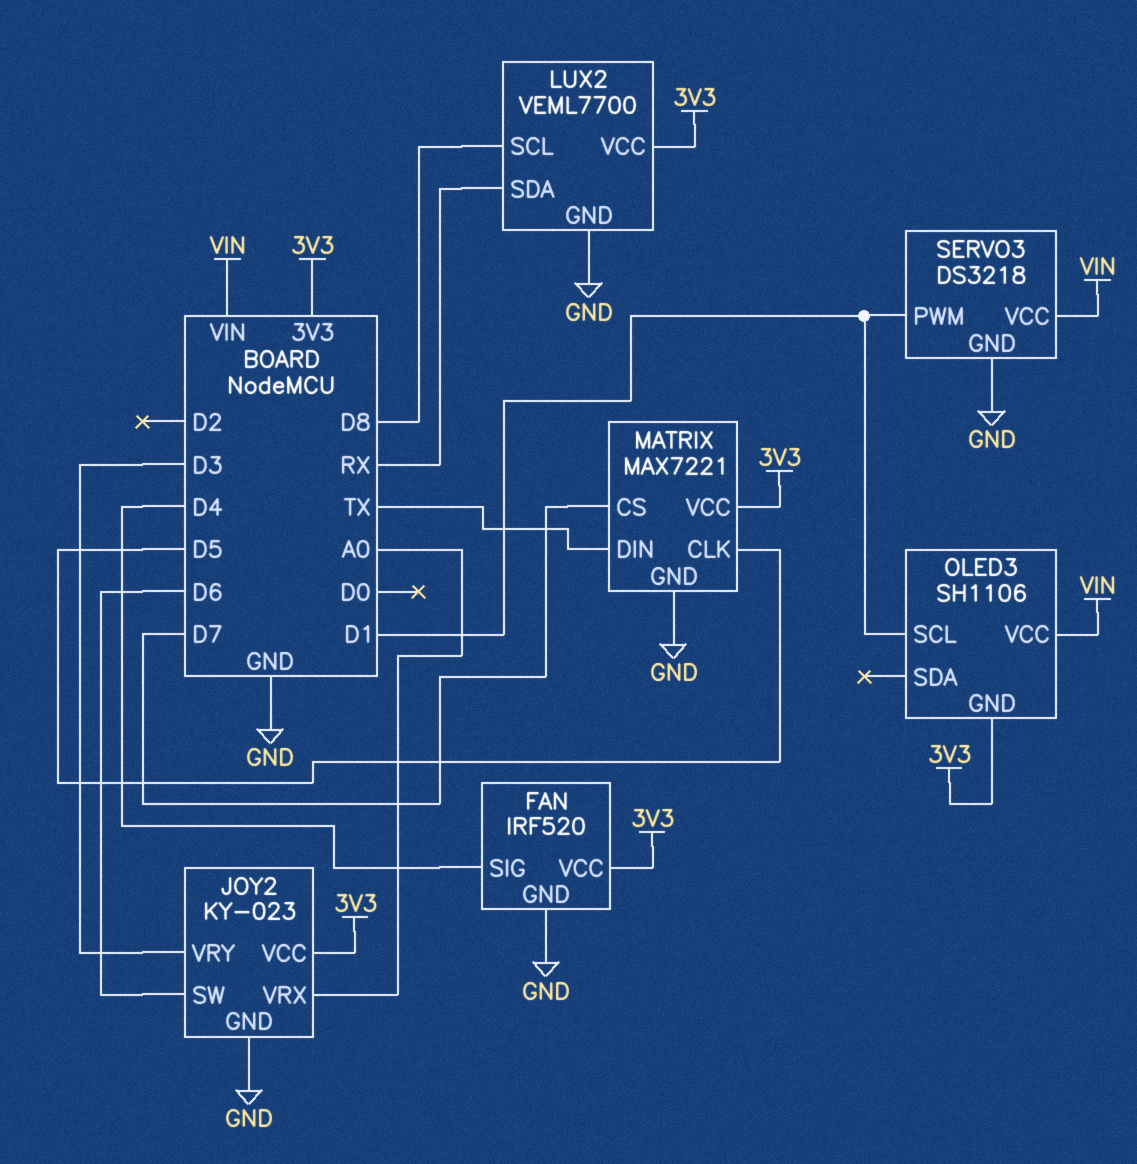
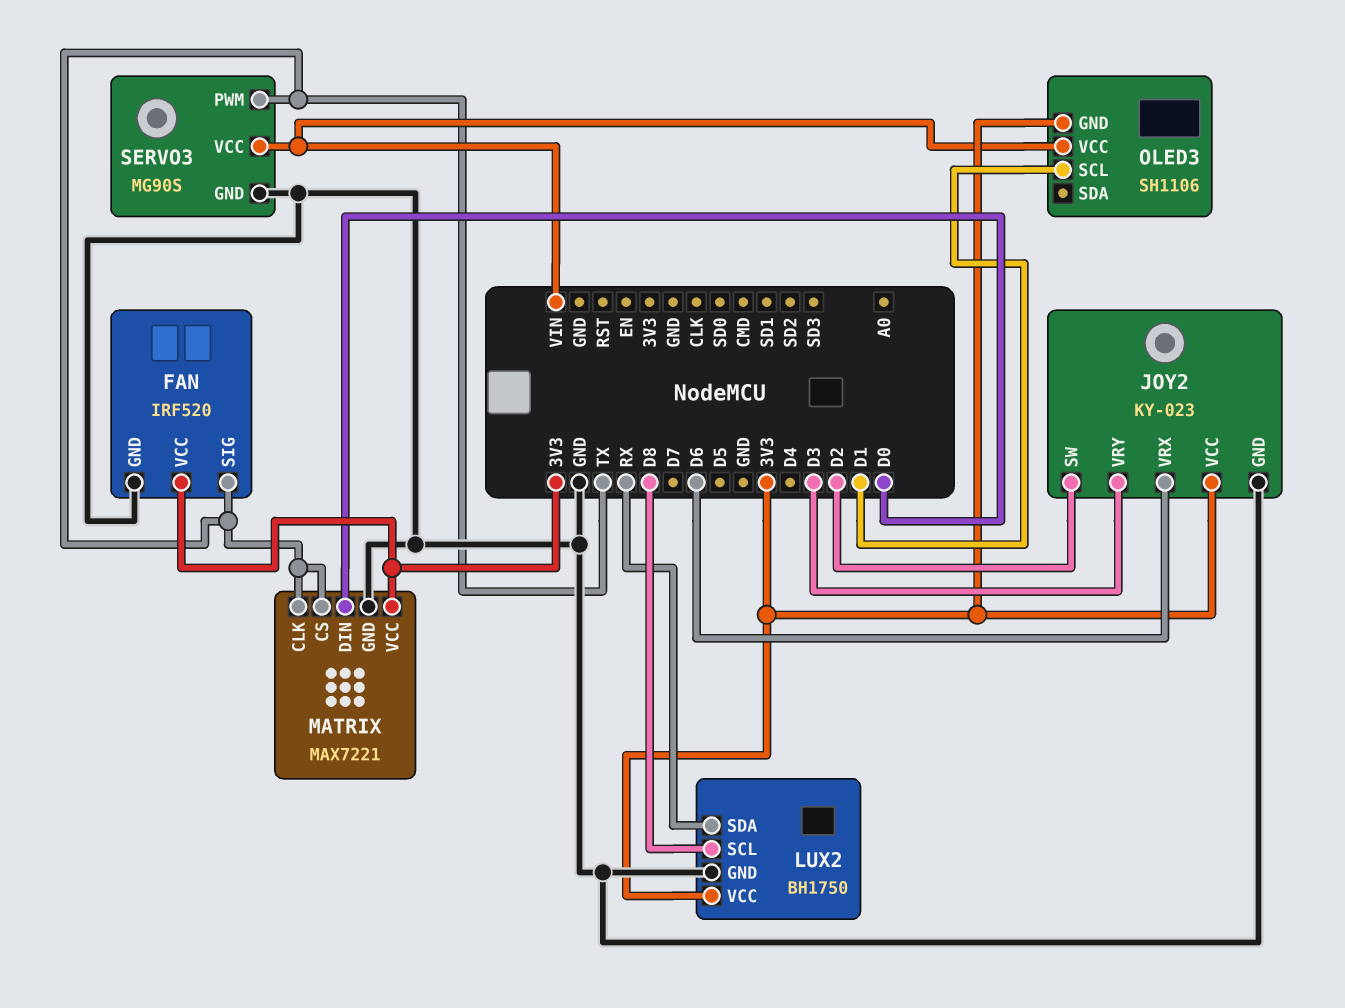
FAN pin SIG: D4 -> TX
JOY2 pin SW: D6 -> D2
JOY2 pin VRX: A0 -> D6
LUX2: VEML7700 -> BH1750
MATRIX pin CLK: D5 -> TX
MATRIX pin CS: D7 -> TX
MATRIX pin DIN: TX -> D0
SERVO3: DS3218 -> MG90S
SERVO3 pin PWM: D1 -> TX

